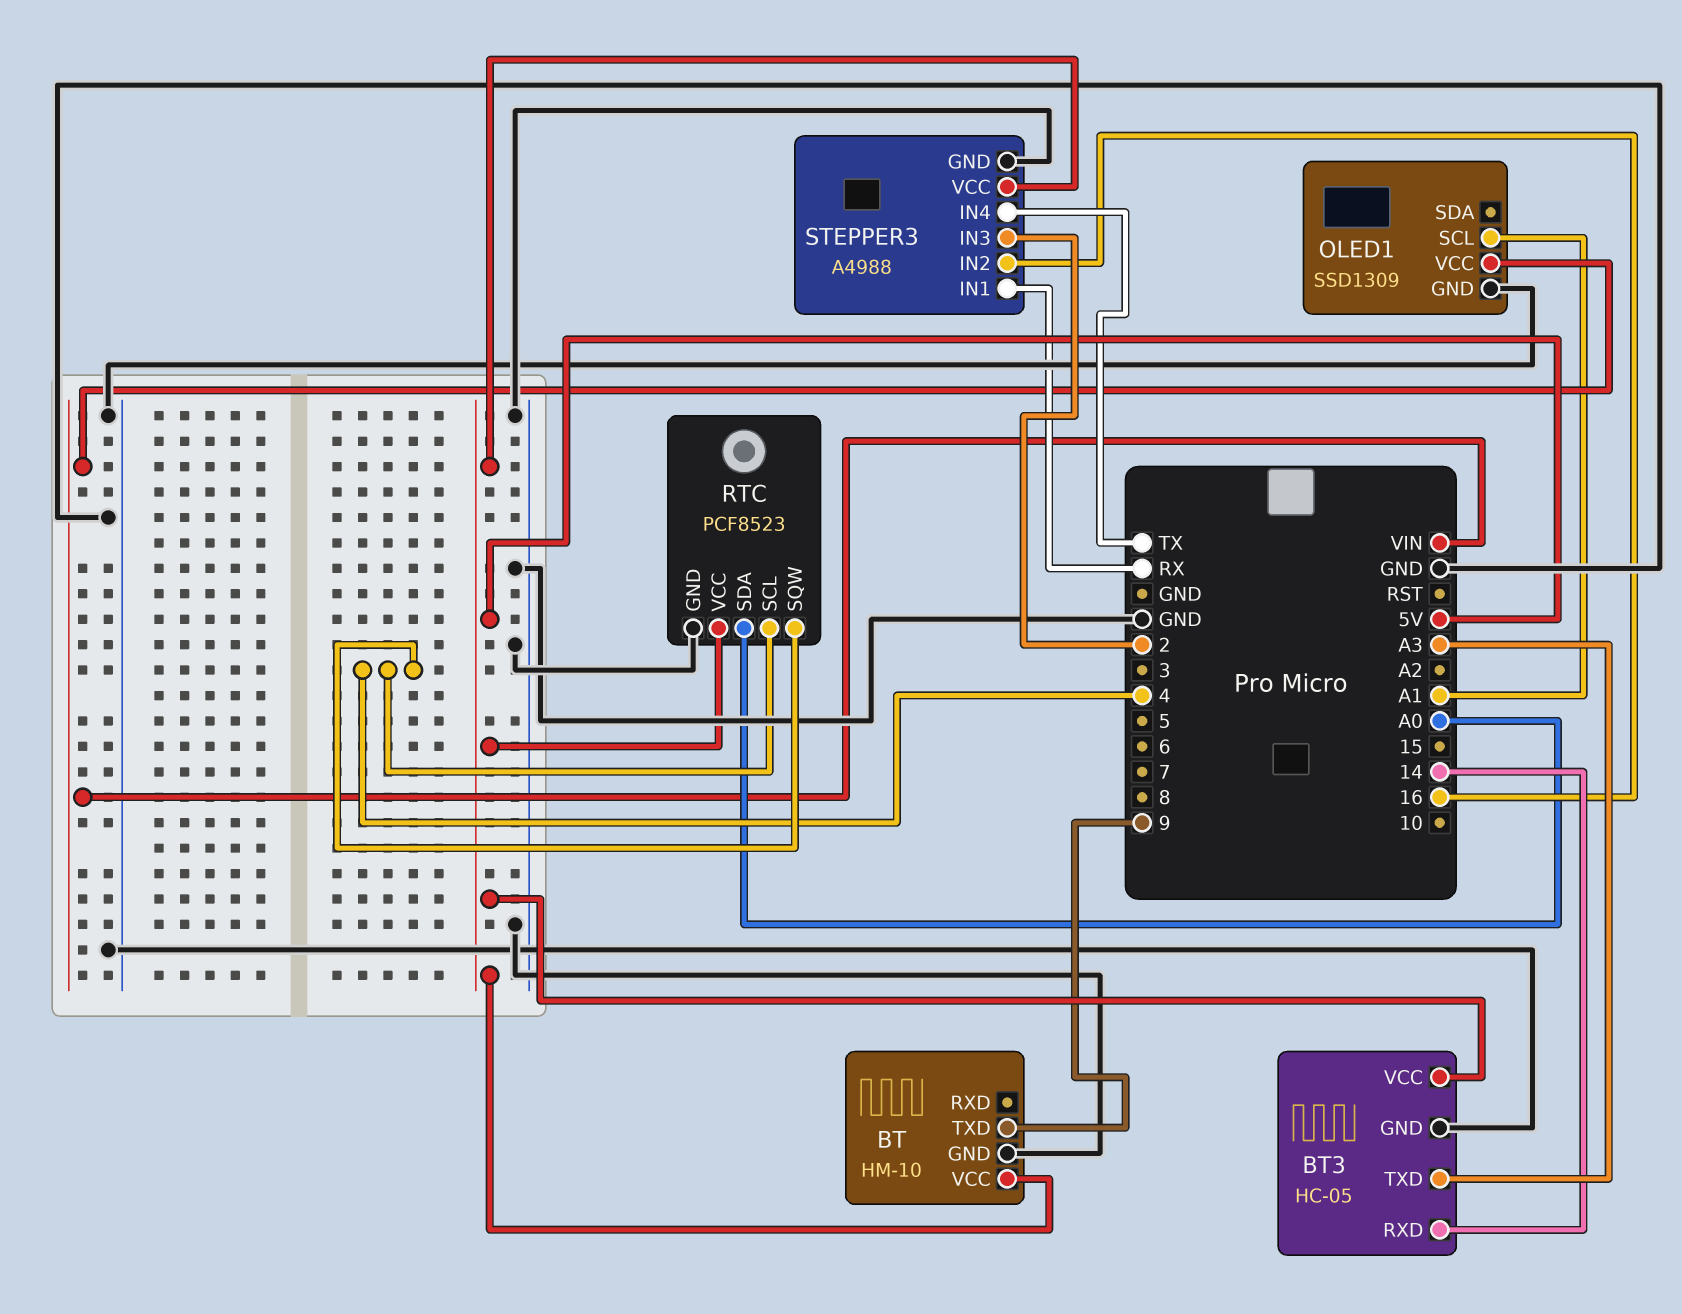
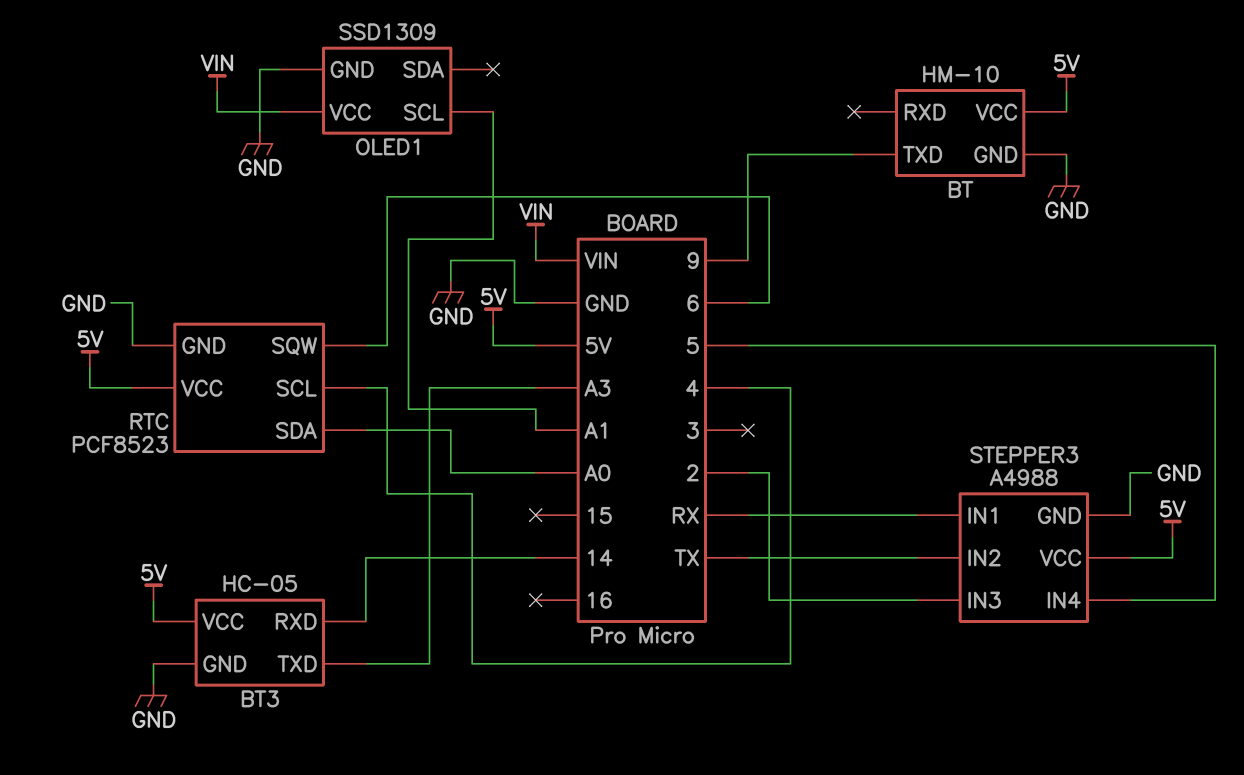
RTC pin SQW: 4 -> 6
STEPPER3 pin IN2: 16 -> TX
STEPPER3 pin IN4: TX -> 5

